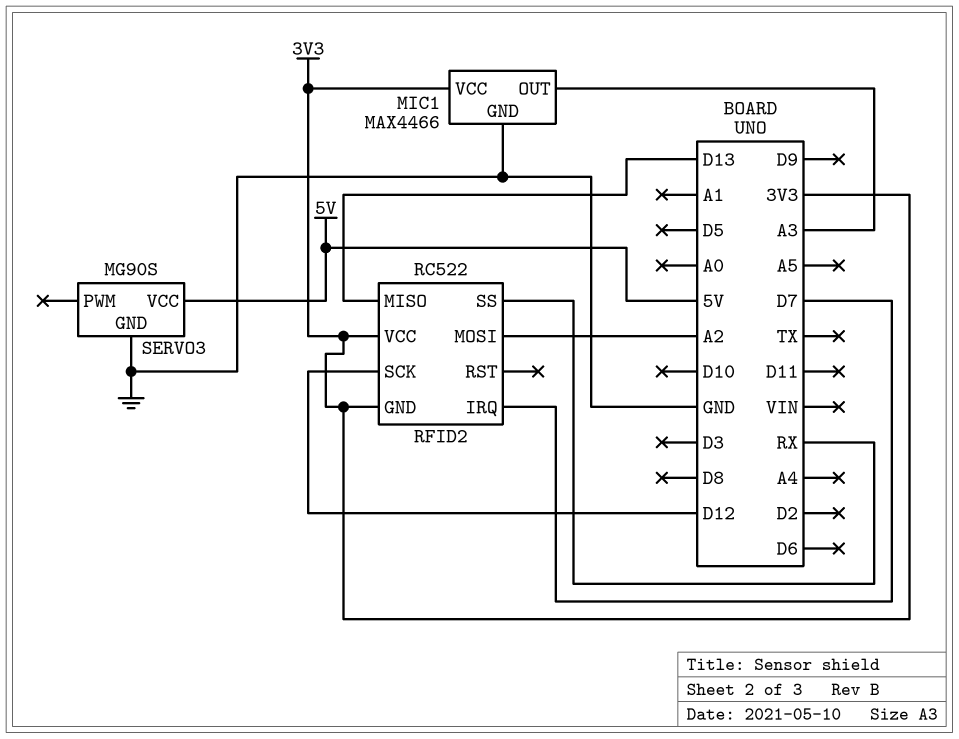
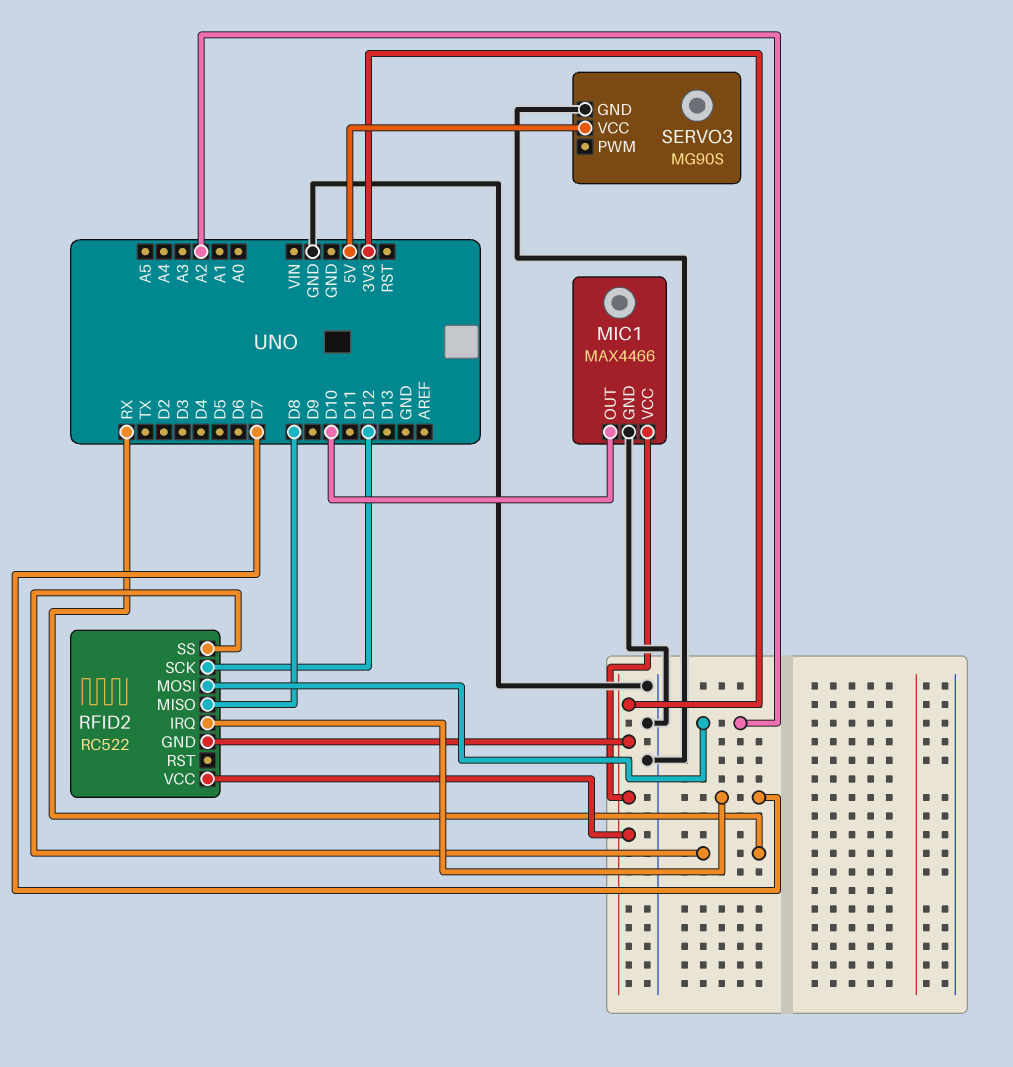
MIC1 pin OUT: A3 -> D10
RFID2 pin MISO: D13 -> D8

